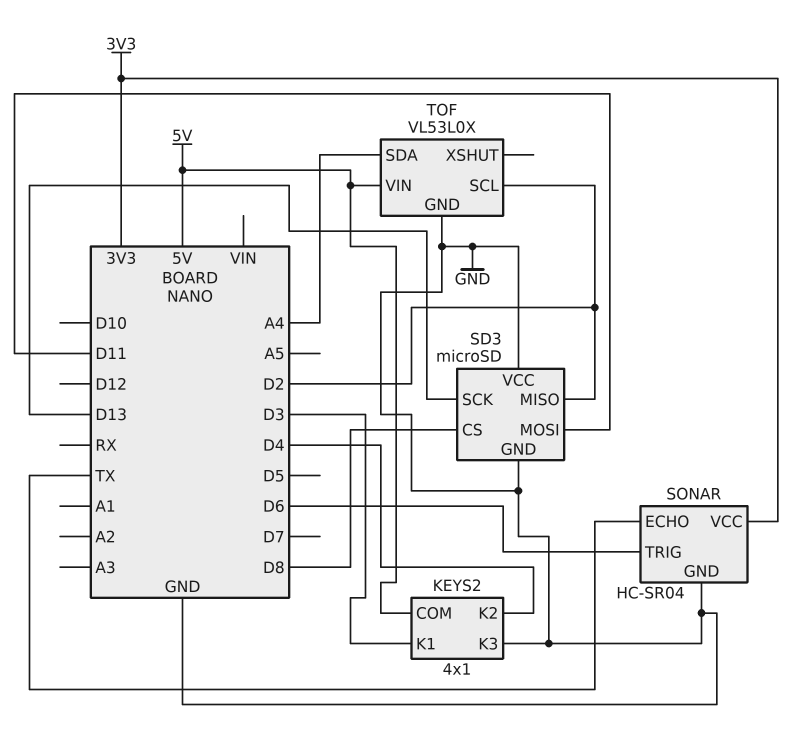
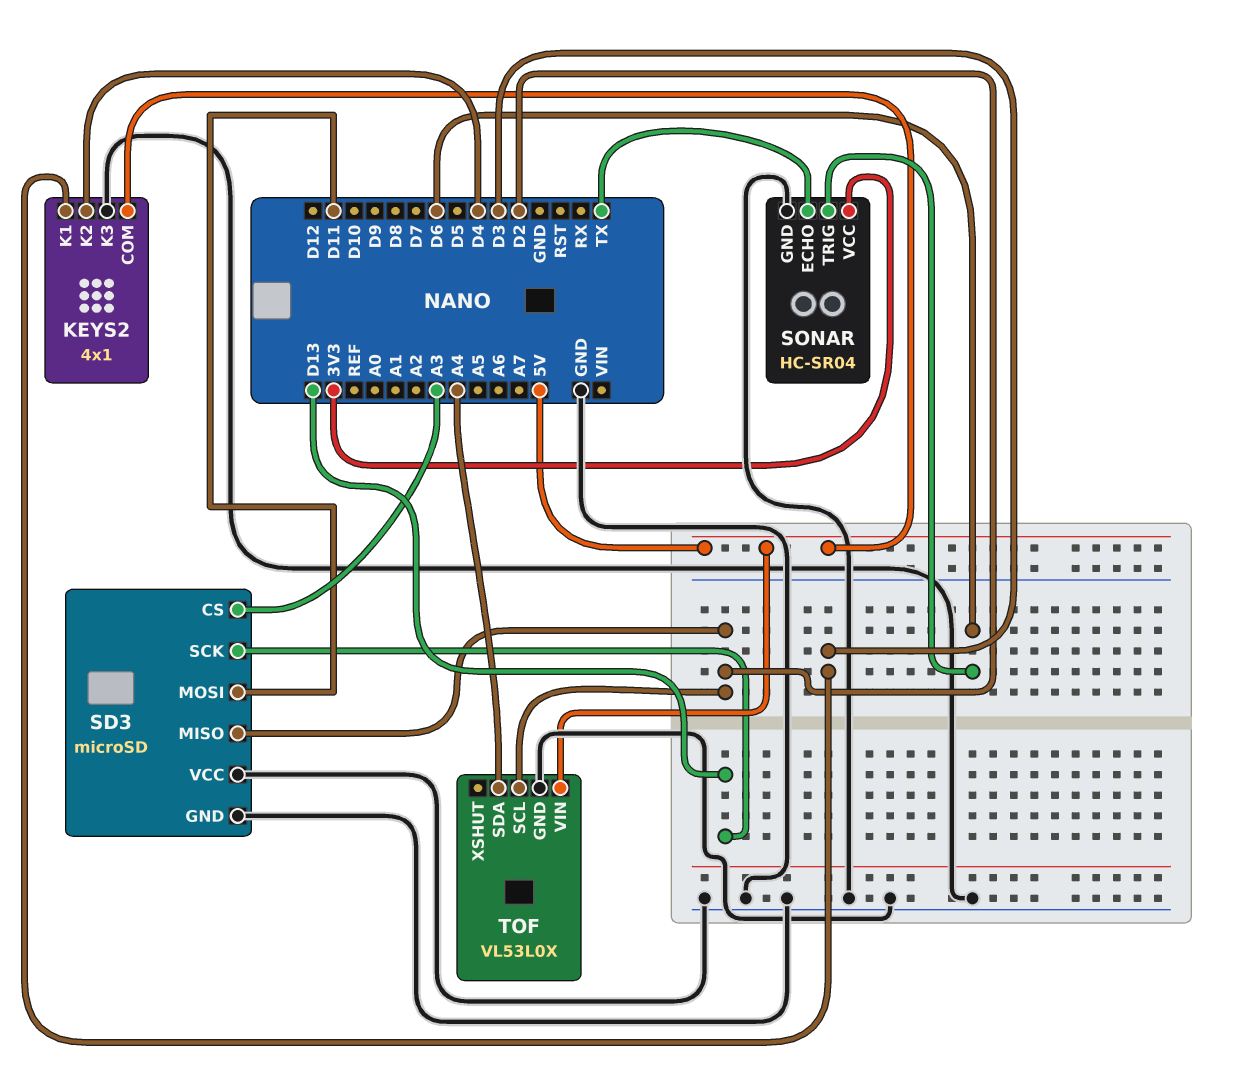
SD3 pin CS: D8 -> A3

